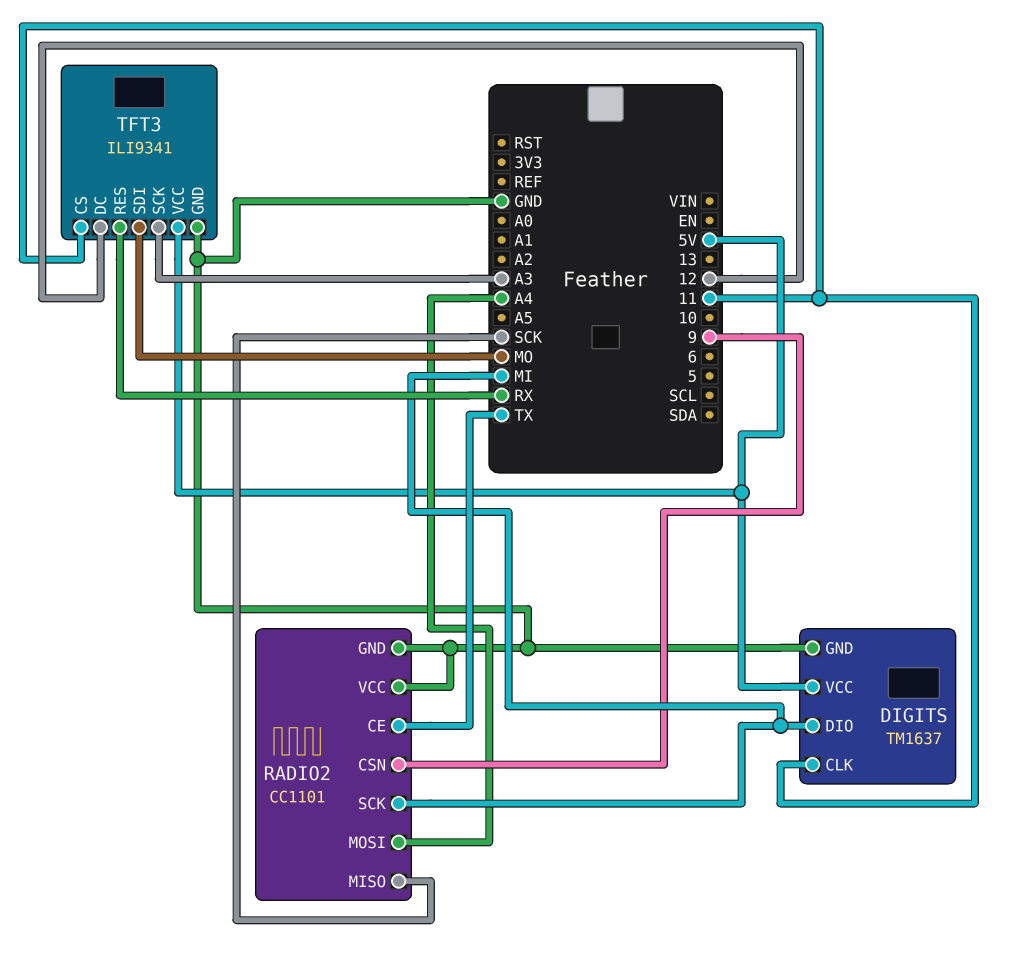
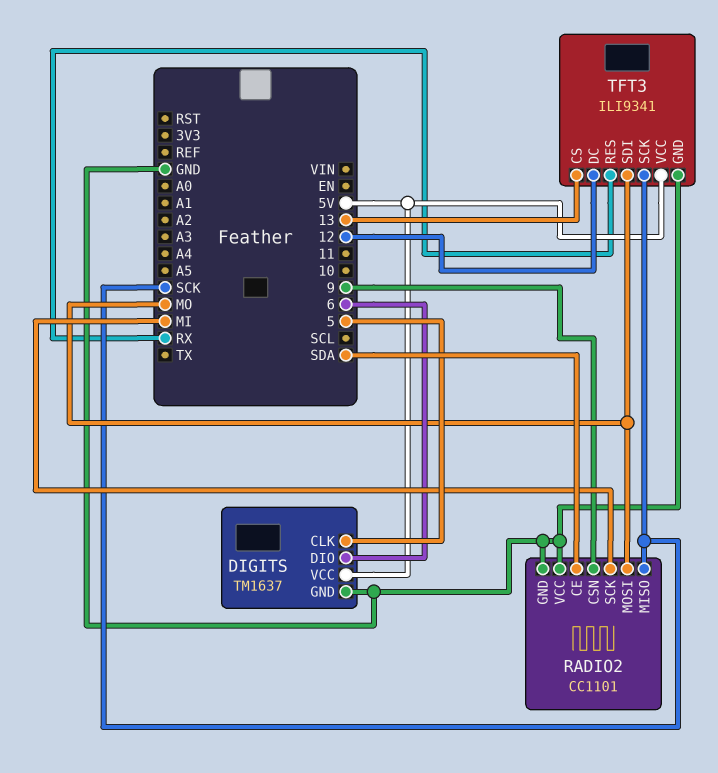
DIGITS pin CLK: 11 -> 5
DIGITS pin DIO: MI -> 6
RADIO2 pin CE: TX -> SDA
RADIO2 pin MOSI: A4 -> MO
TFT3 pin CS: 11 -> 13
TFT3 pin SCK: A3 -> SCK

